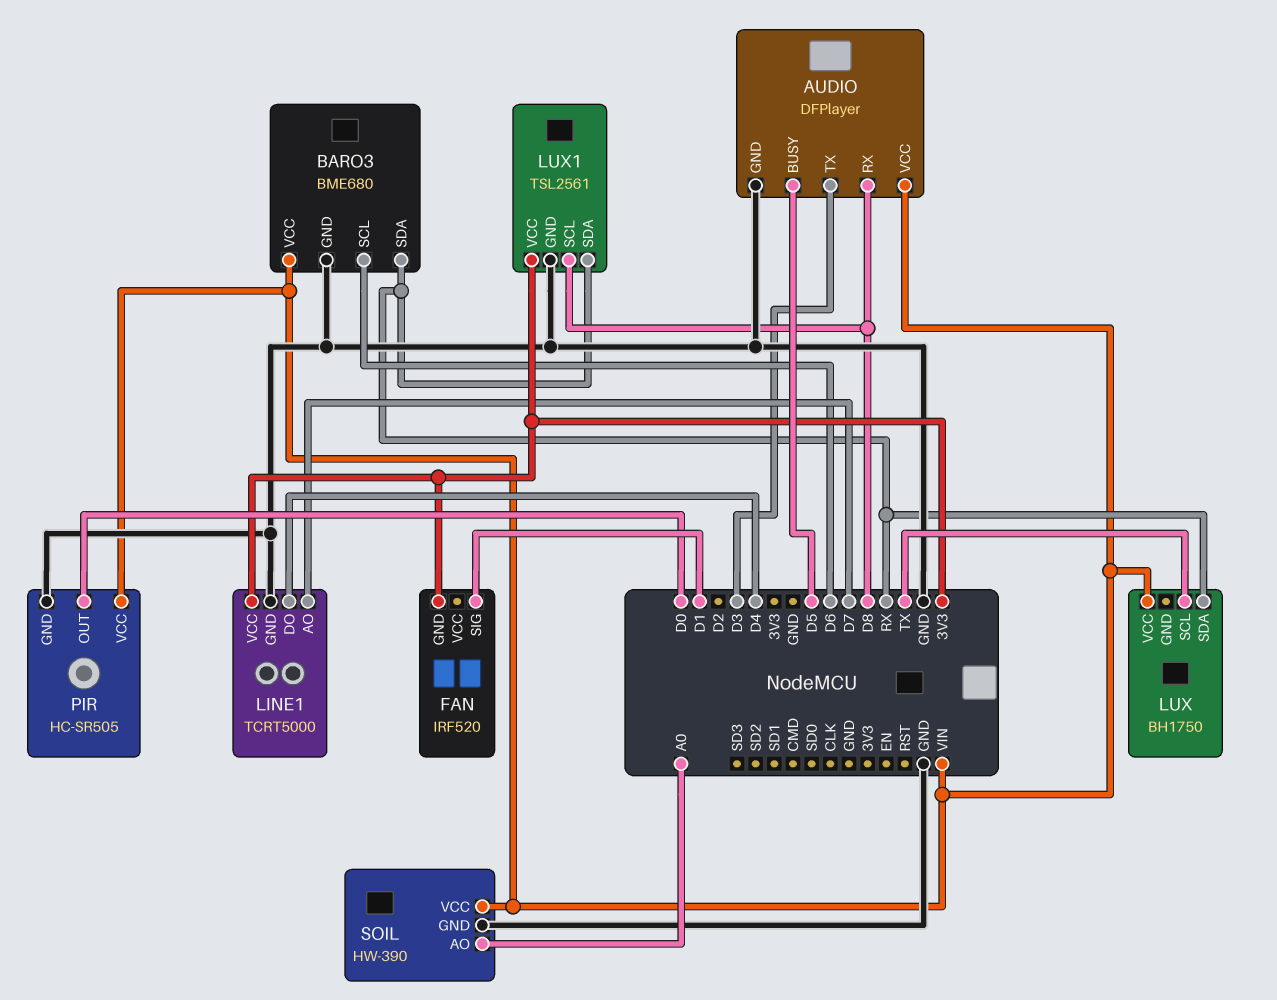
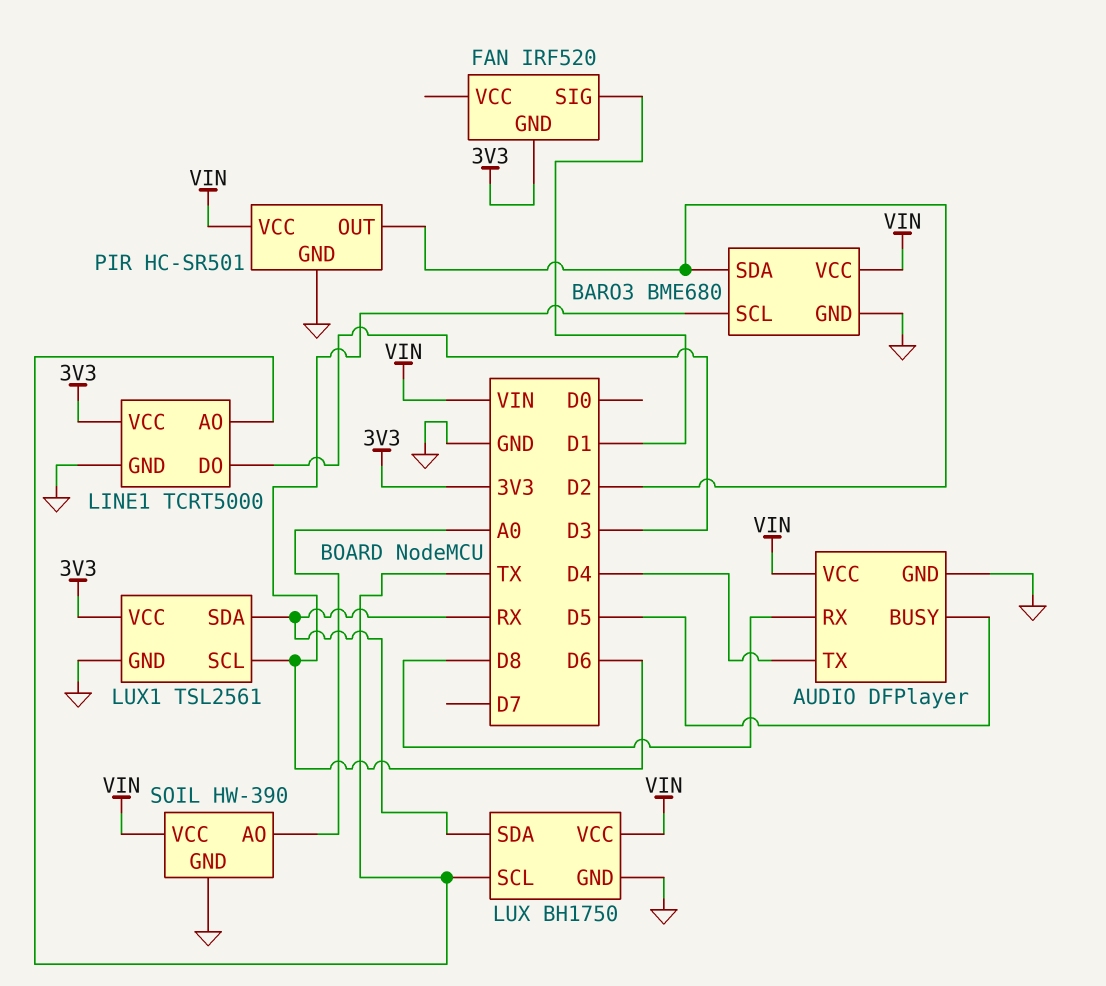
AUDIO pin TX: D3 -> D4
BARO3 pin SDA: RX -> D2
LINE1 pin AO: D7 -> TX
LINE1 pin DO: D4 -> D3
LUX pin GND: none -> GND
LUX1 pin SCL: D8 -> D6
PIR: HC-SR505 -> HC-SR501
PIR pin OUT: D0 -> D2

